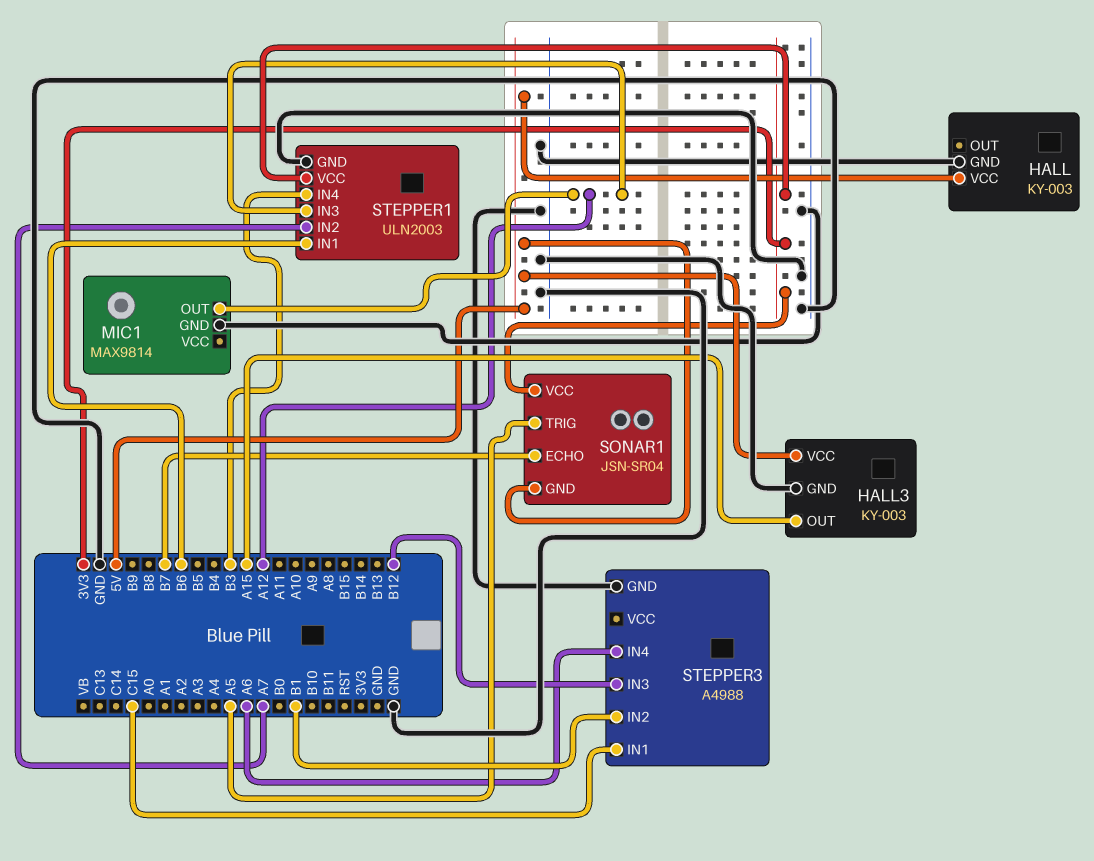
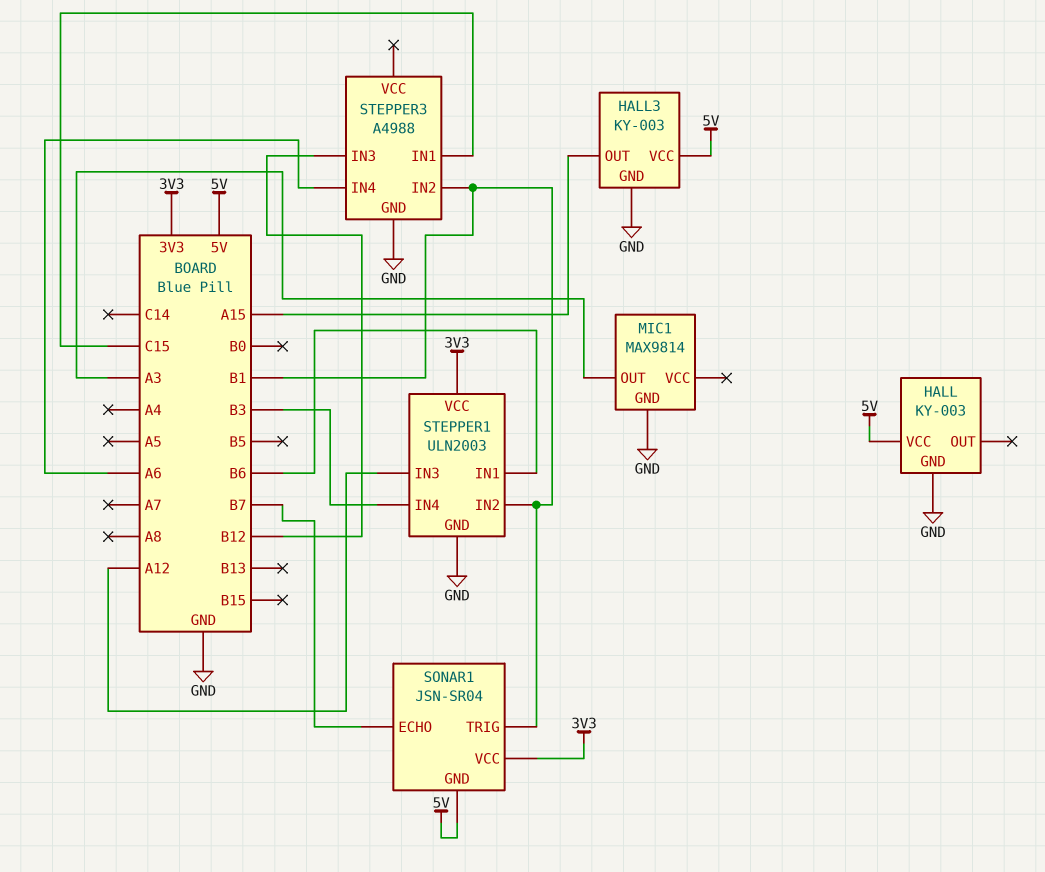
MIC1 pin OUT: A12 -> A3
SONAR1 pin TRIG: A5 -> B1
STEPPER1 pin IN2: A7 -> B1

